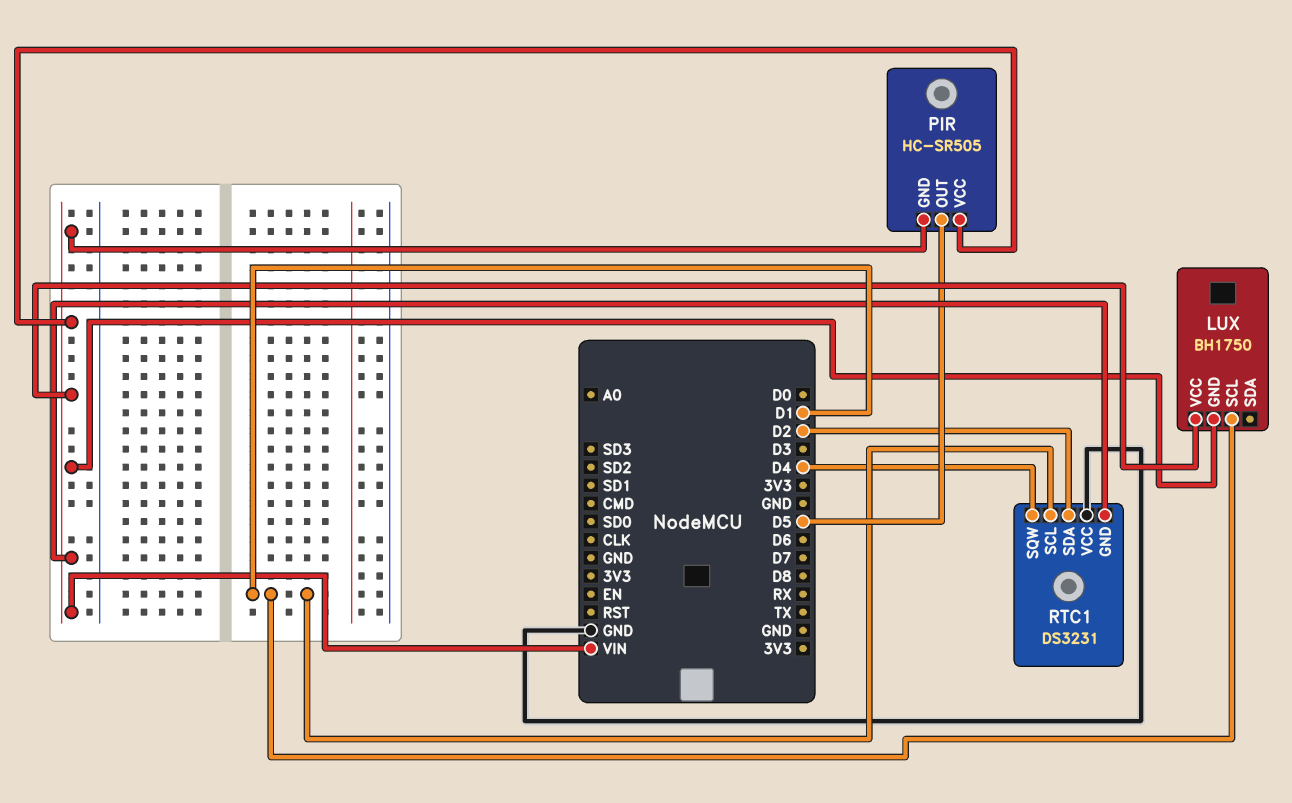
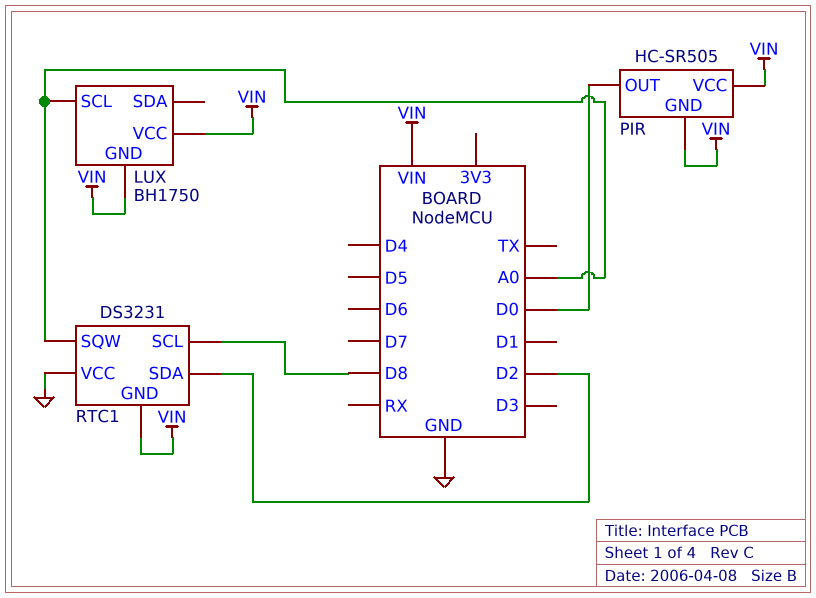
LUX pin SCL: D1 -> A0
PIR pin OUT: D5 -> D0
RTC1 pin SCL: D1 -> D8
RTC1 pin SQW: D4 -> A0

